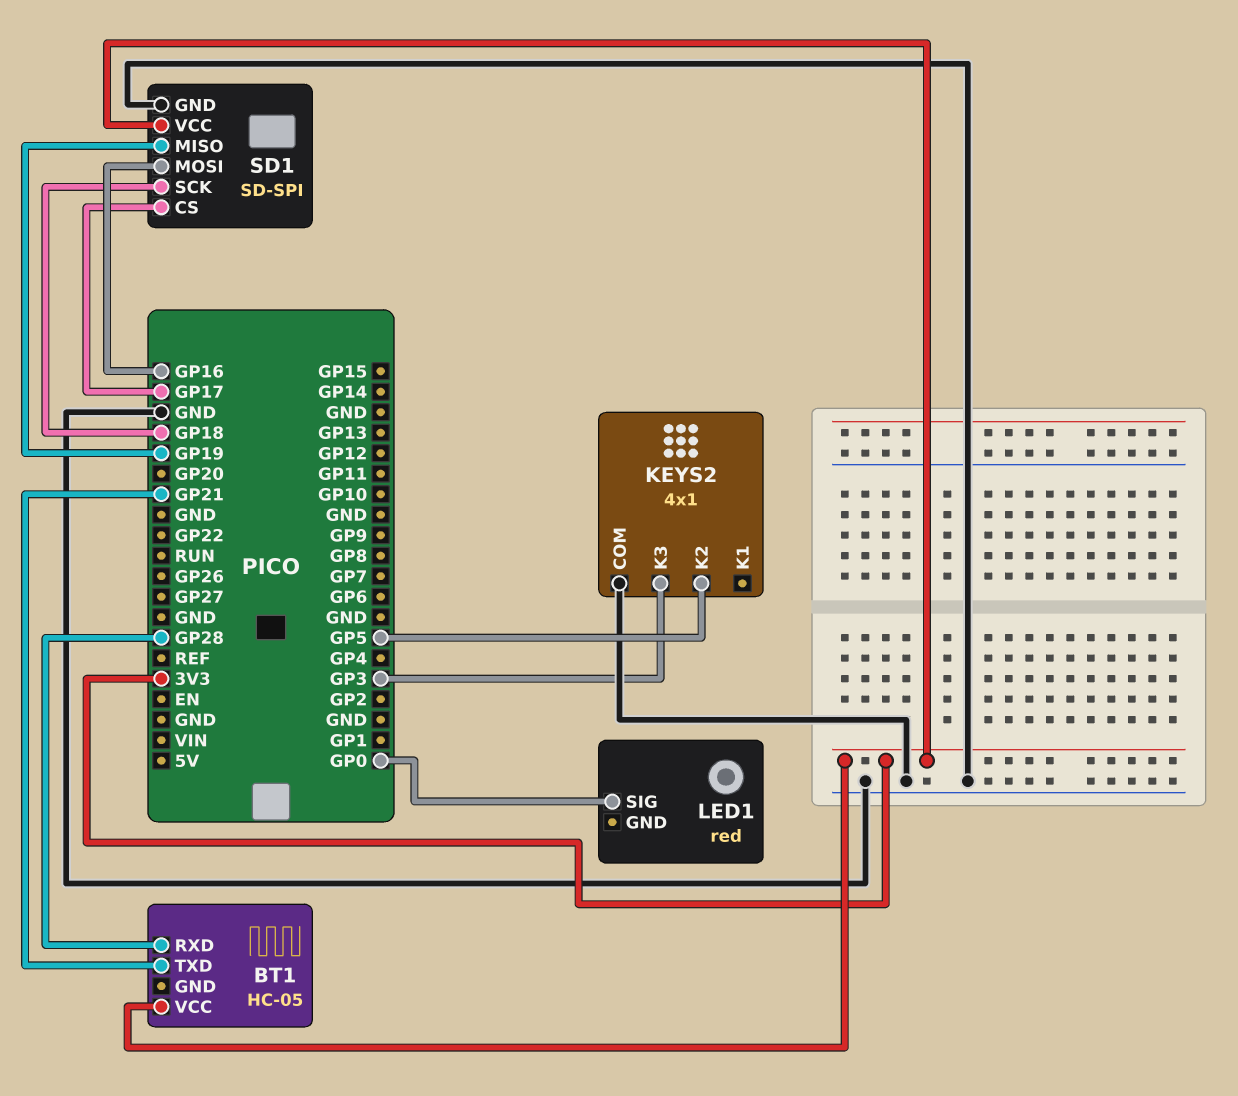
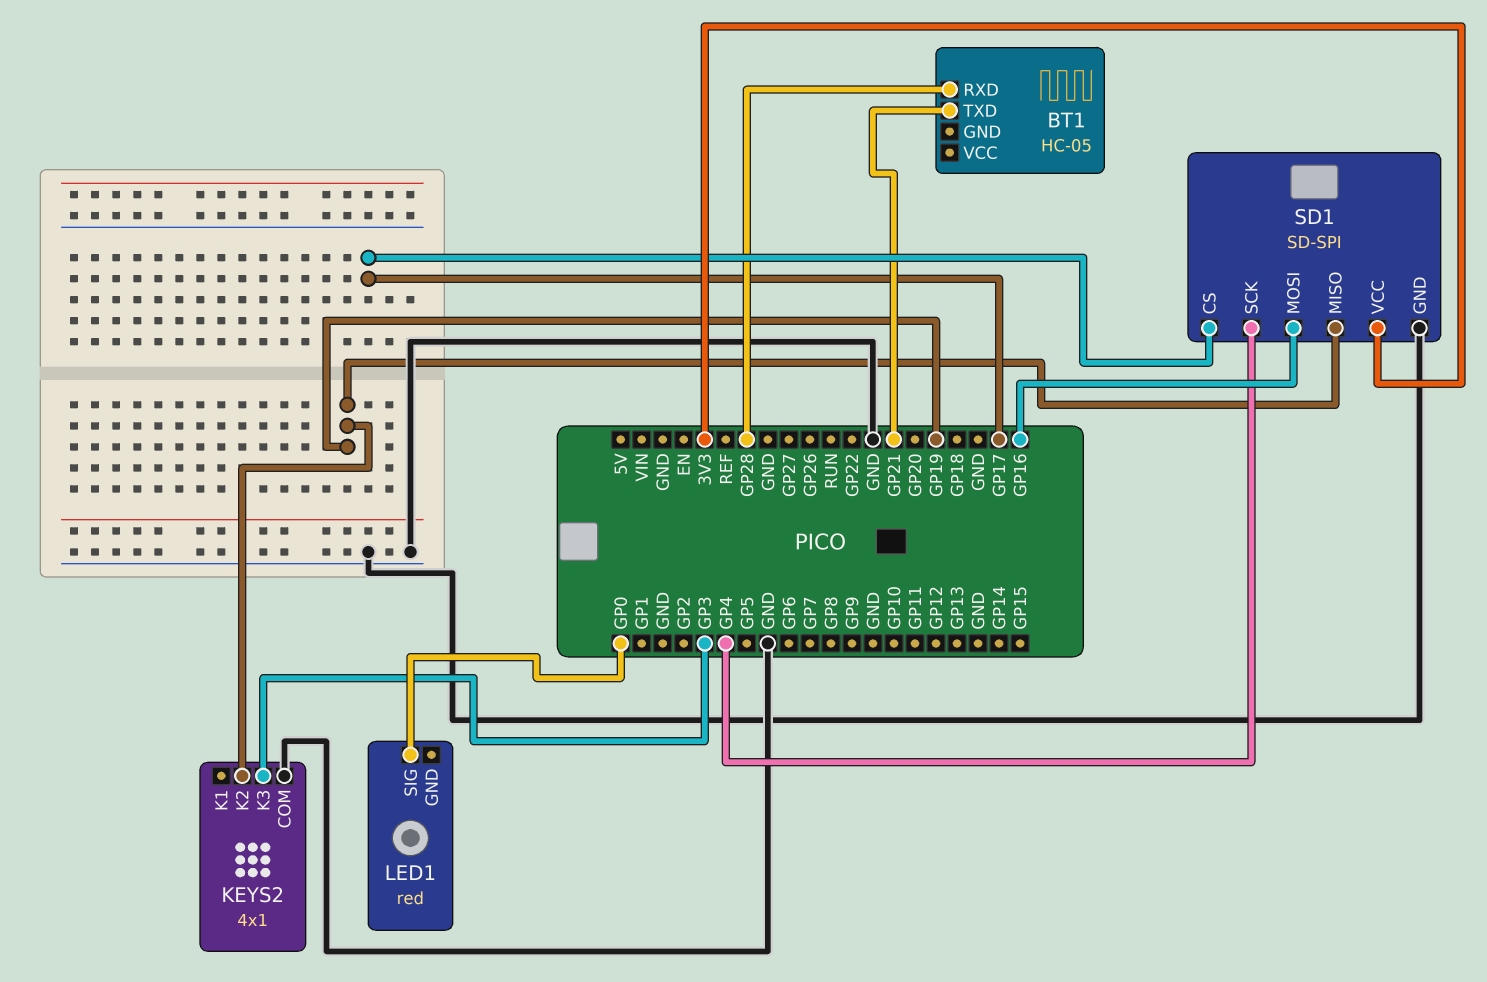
BT1 pin VCC: 3V3 -> none
KEYS2 pin K2: GP5 -> GP19
SD1 pin SCK: GP18 -> GP4

